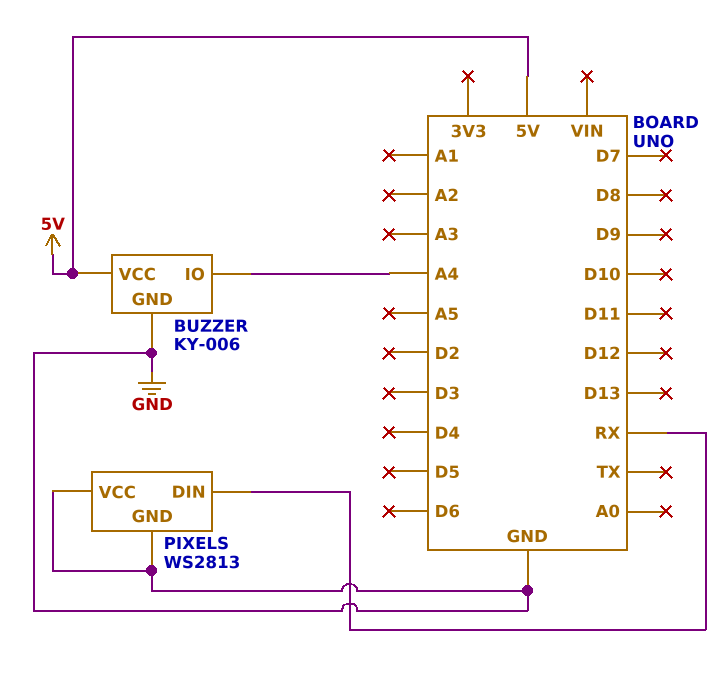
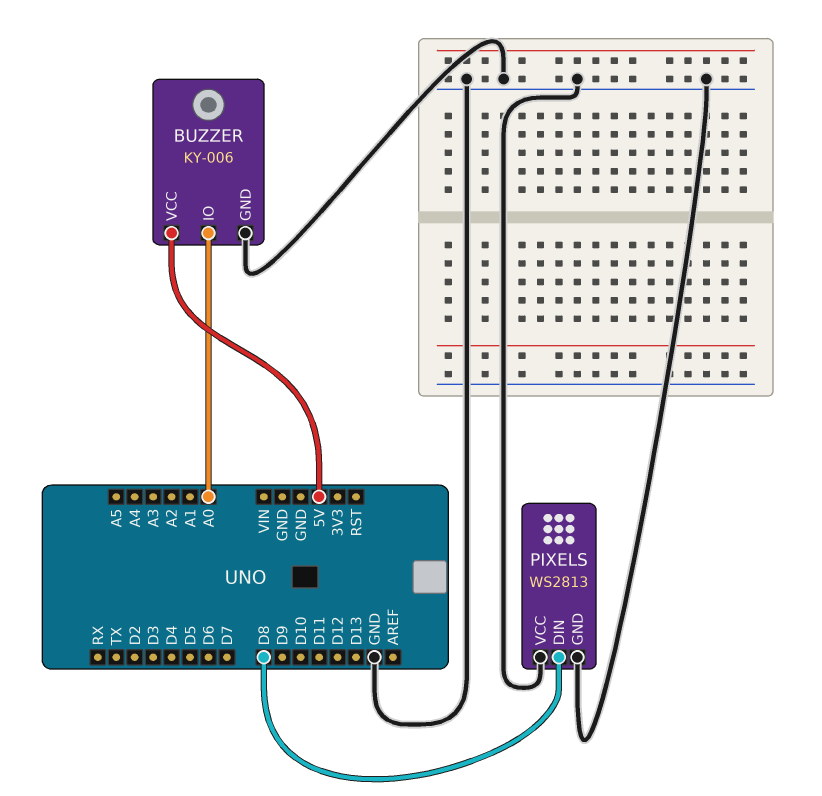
BUZZER pin IO: A4 -> A0
PIXELS pin DIN: RX -> D8

